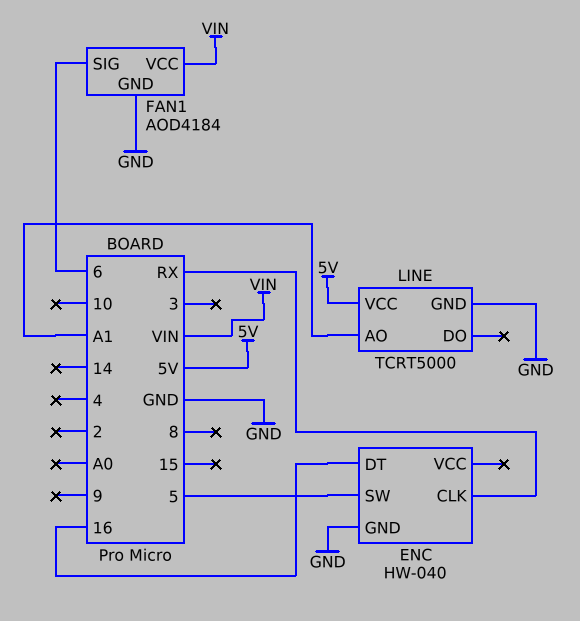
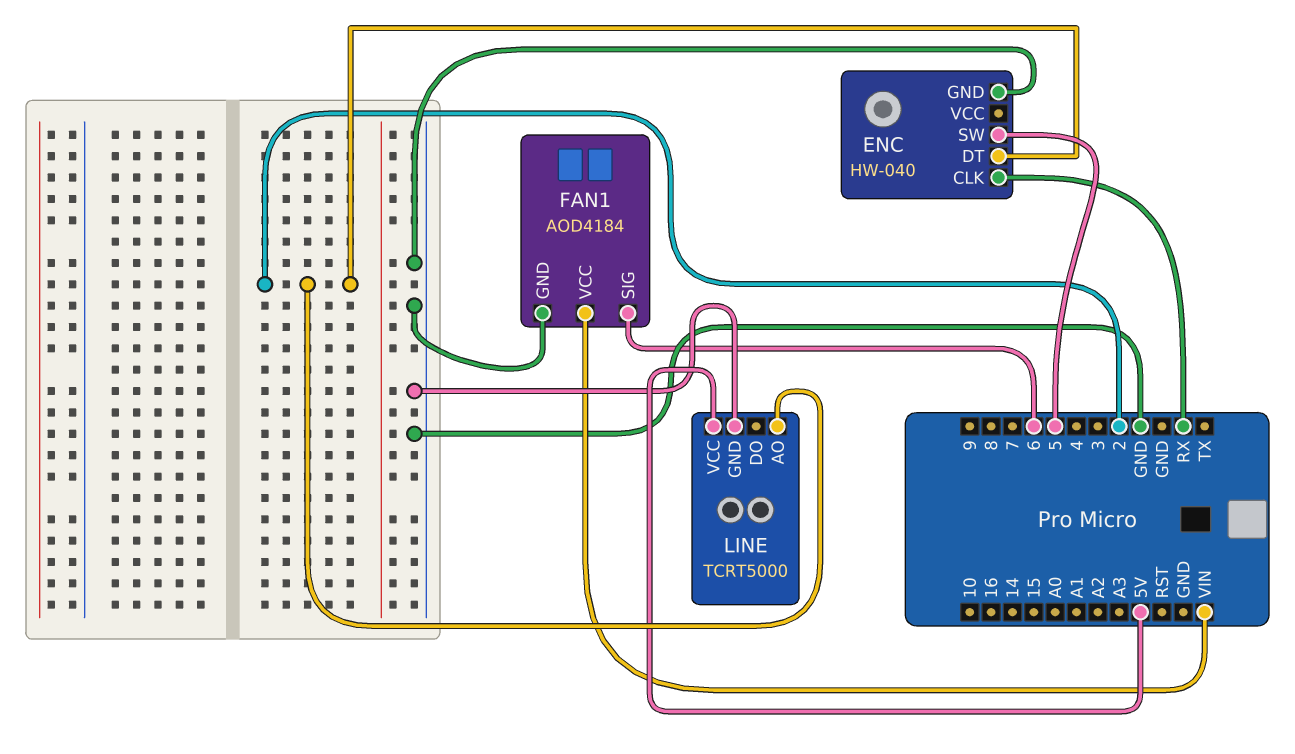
ENC pin DT: 16 -> 2
LINE pin AO: A1 -> 2

